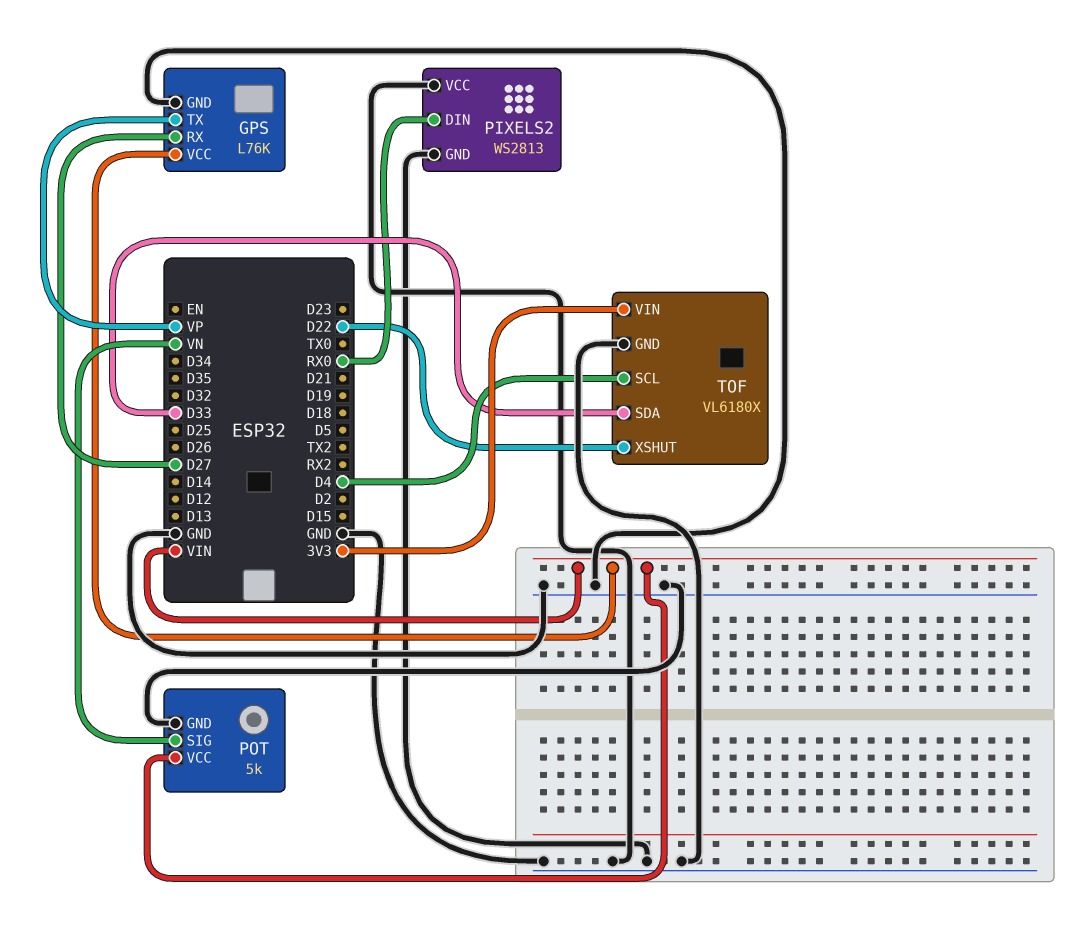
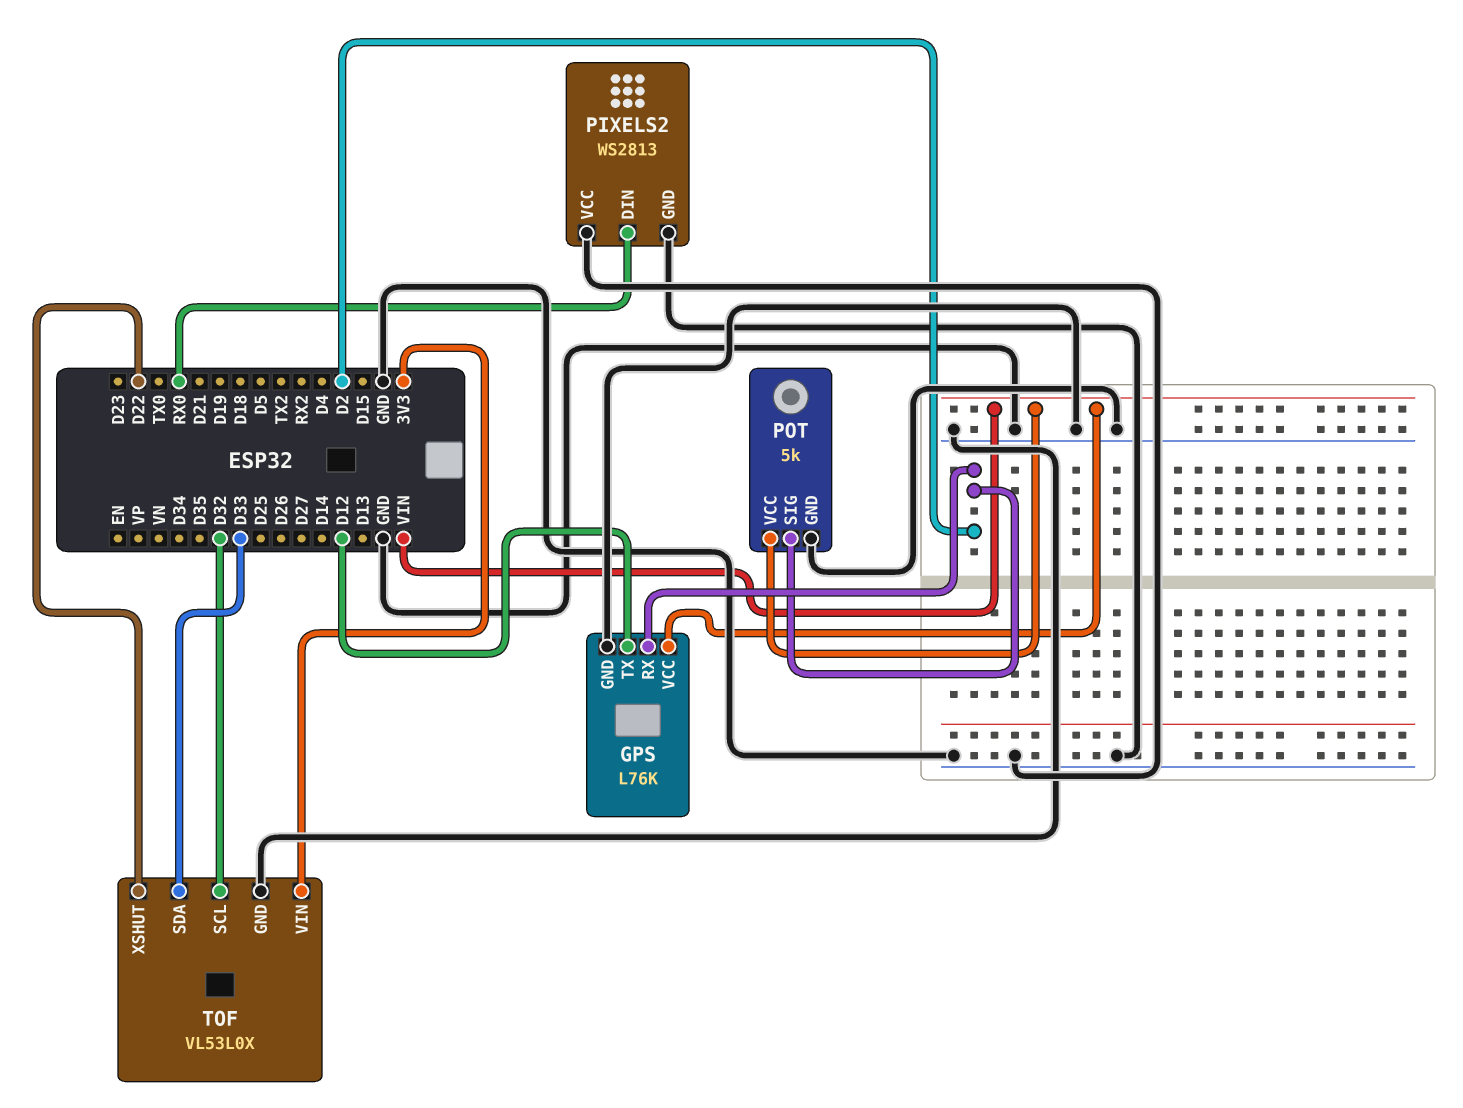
GPS pin RX: D27 -> D2
GPS pin TX: VP -> D12
POT pin SIG: VN -> D2
TOF: VL6180X -> VL53L0X
TOF pin SCL: D4 -> D32

